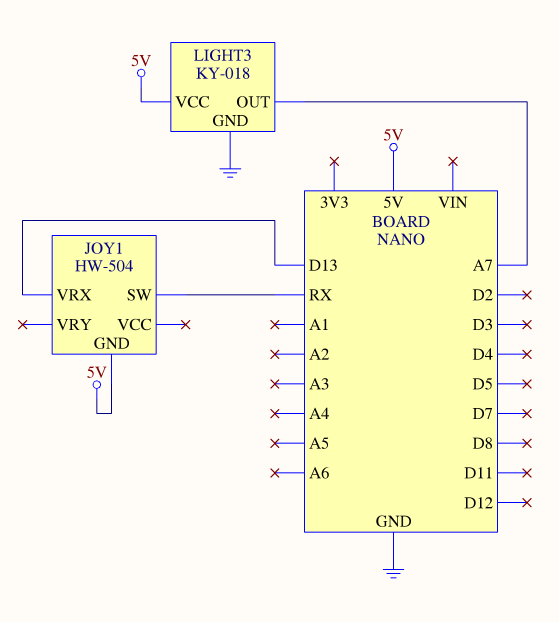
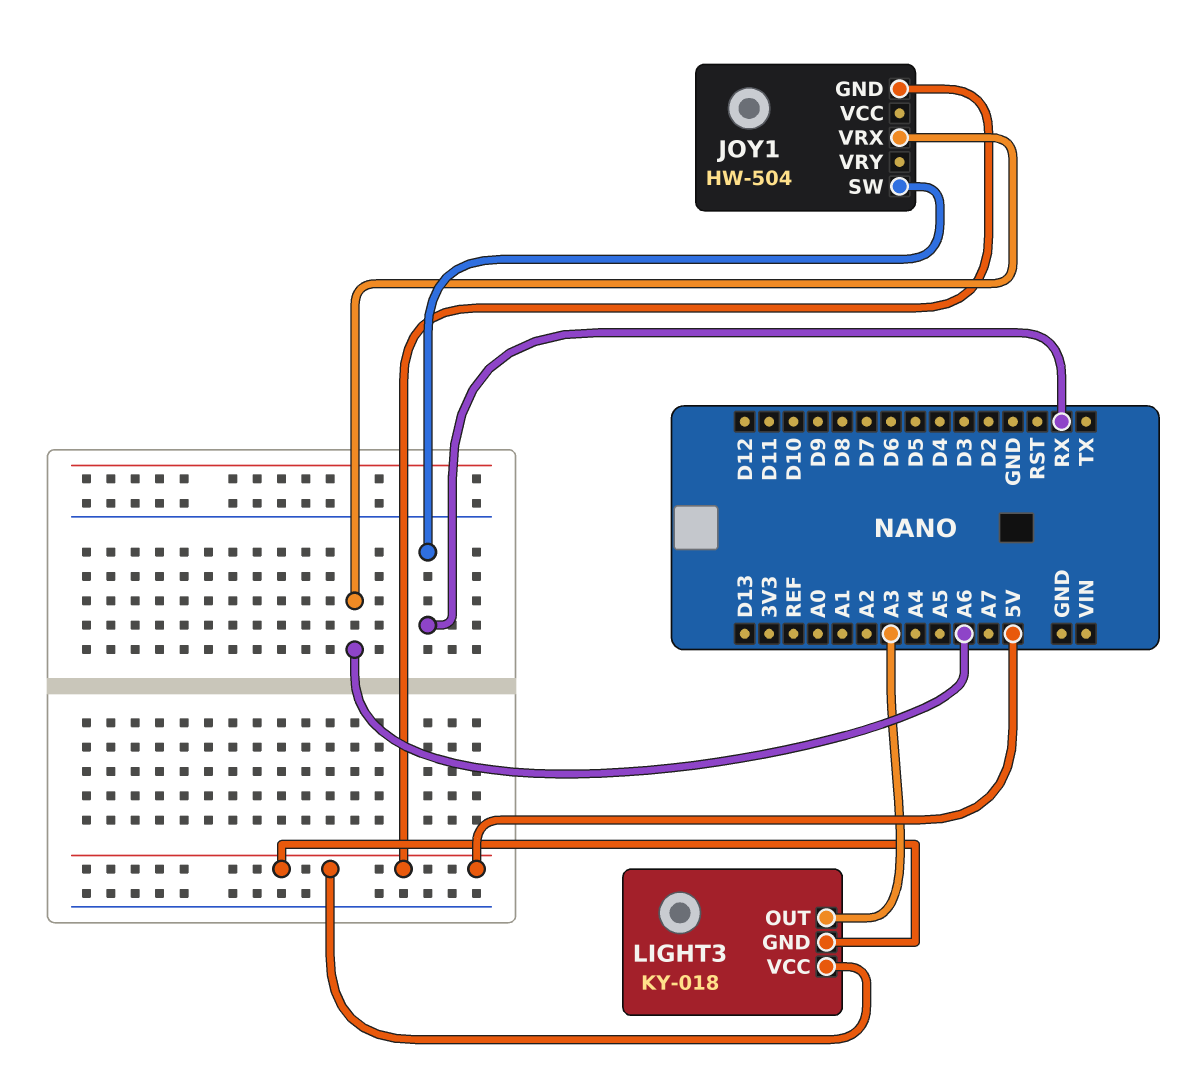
JOY1 pin VRX: D13 -> A6
LIGHT3 pin GND: GND -> 5V
LIGHT3 pin OUT: A7 -> A3

